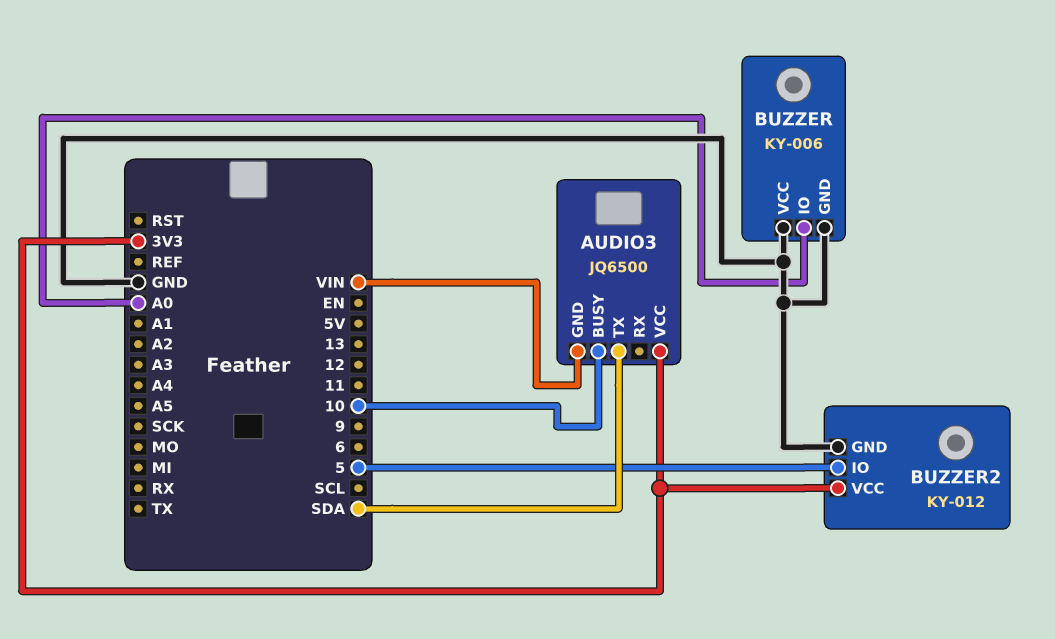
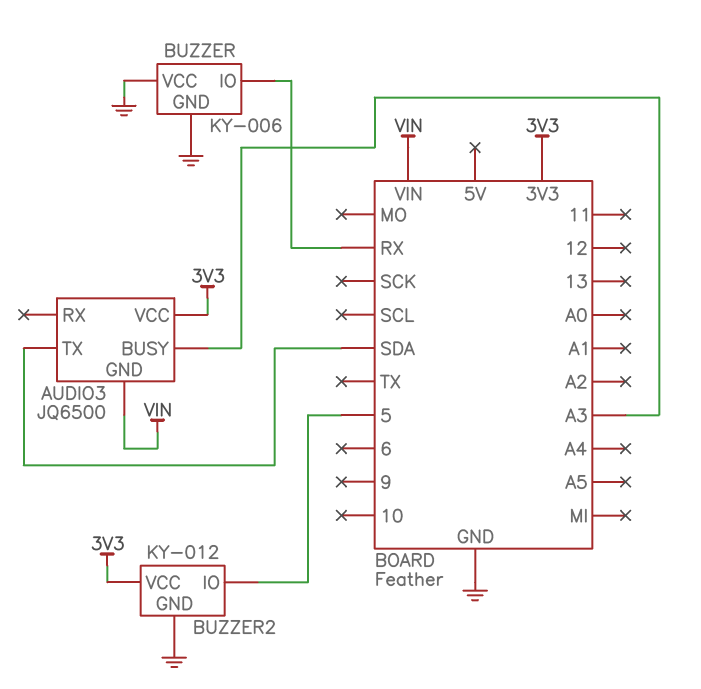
AUDIO3 pin BUSY: 10 -> A3
BUZZER pin IO: A0 -> RX

